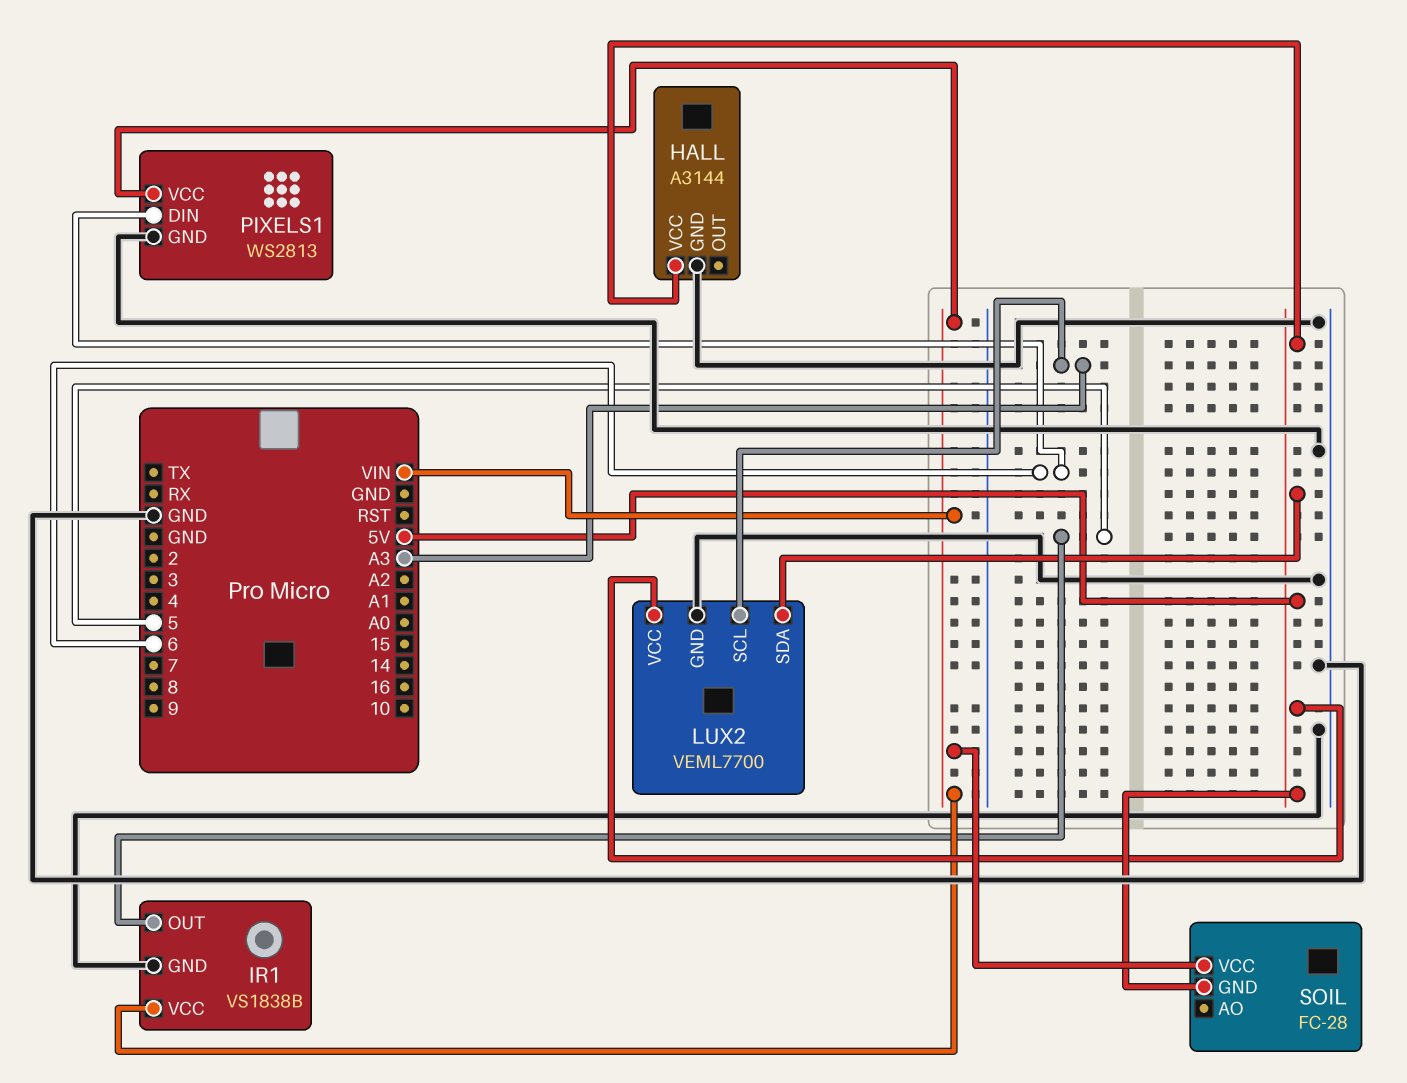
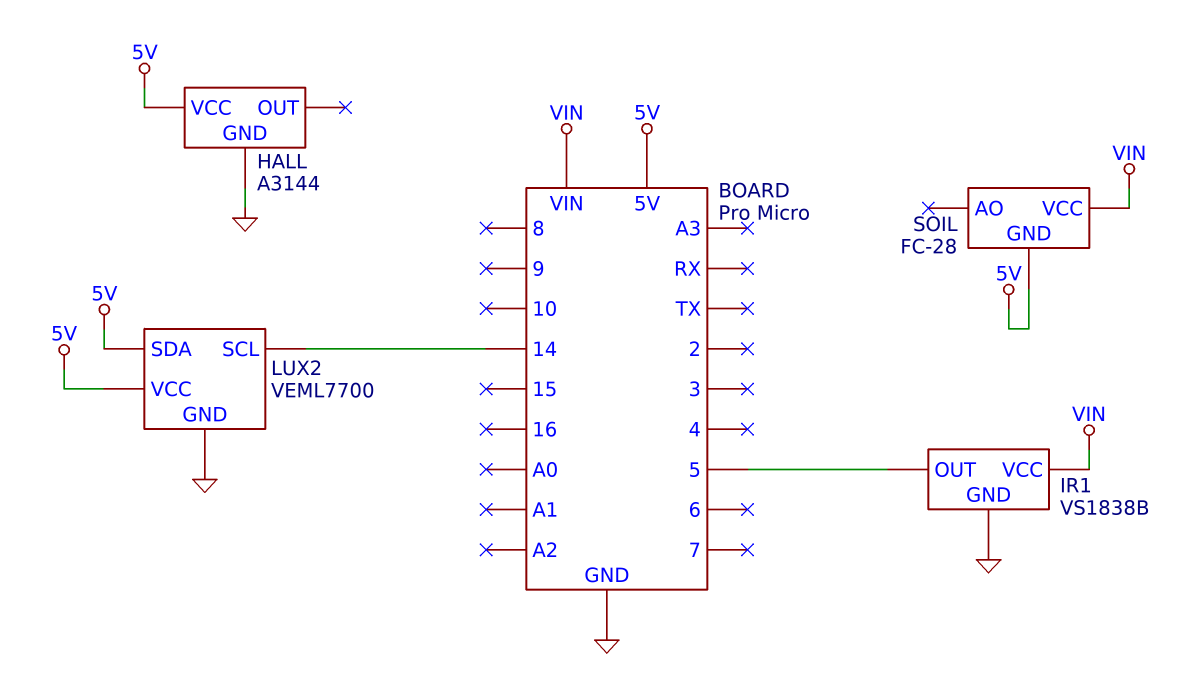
LUX2 pin SCL: A3 -> 14
PIXELS1: WS2813 -> none
PIXELS1 pin DIN: 6 -> none
PIXELS1 pin GND: GND -> none
PIXELS1 pin VCC: VIN -> none

